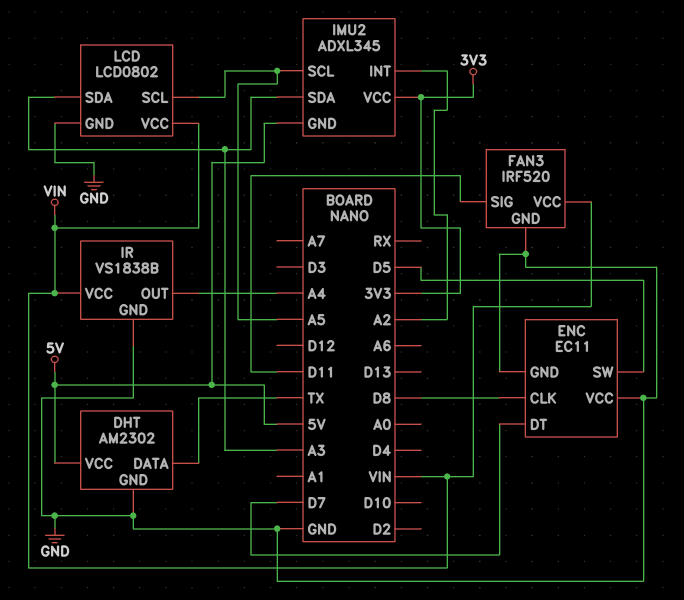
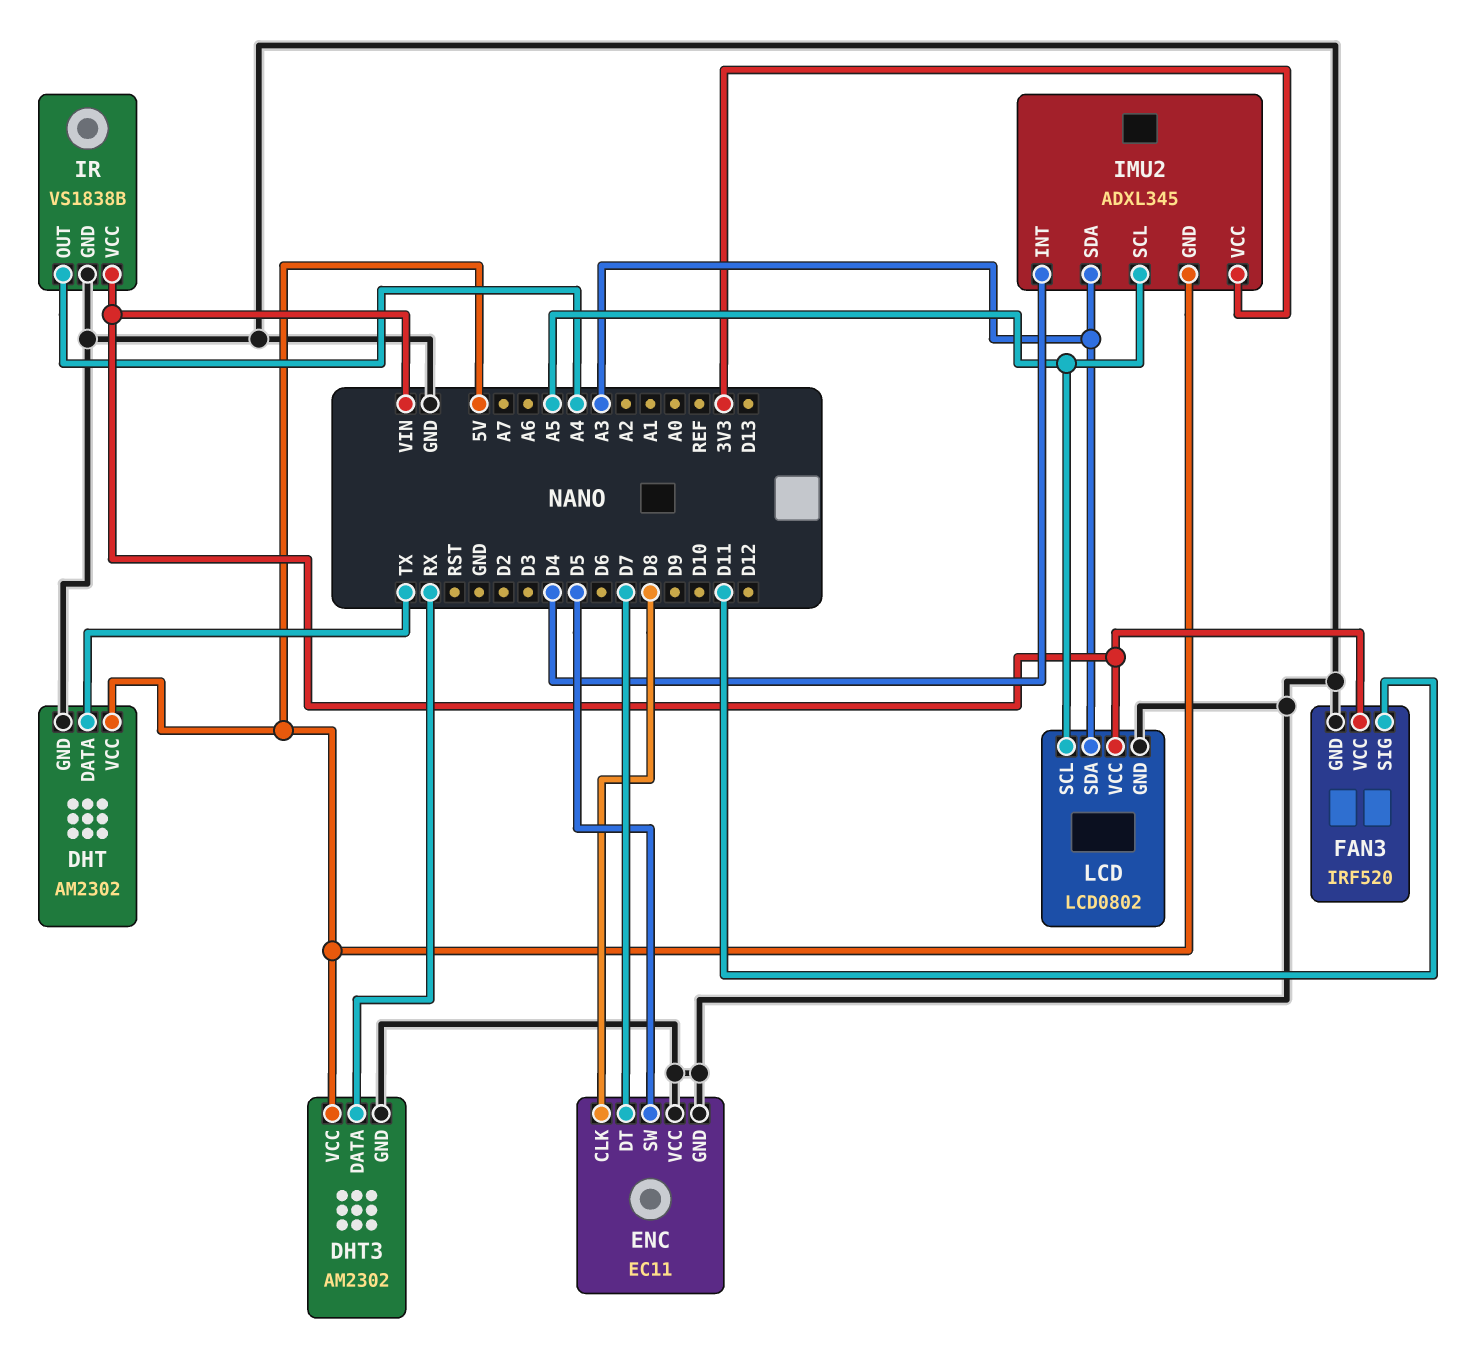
DHT3: none -> AM2302
DHT3 pin DATA: none -> RX
DHT3 pin GND: none -> GND
DHT3 pin VCC: none -> 5V
IMU2 pin INT: A2 -> D4

